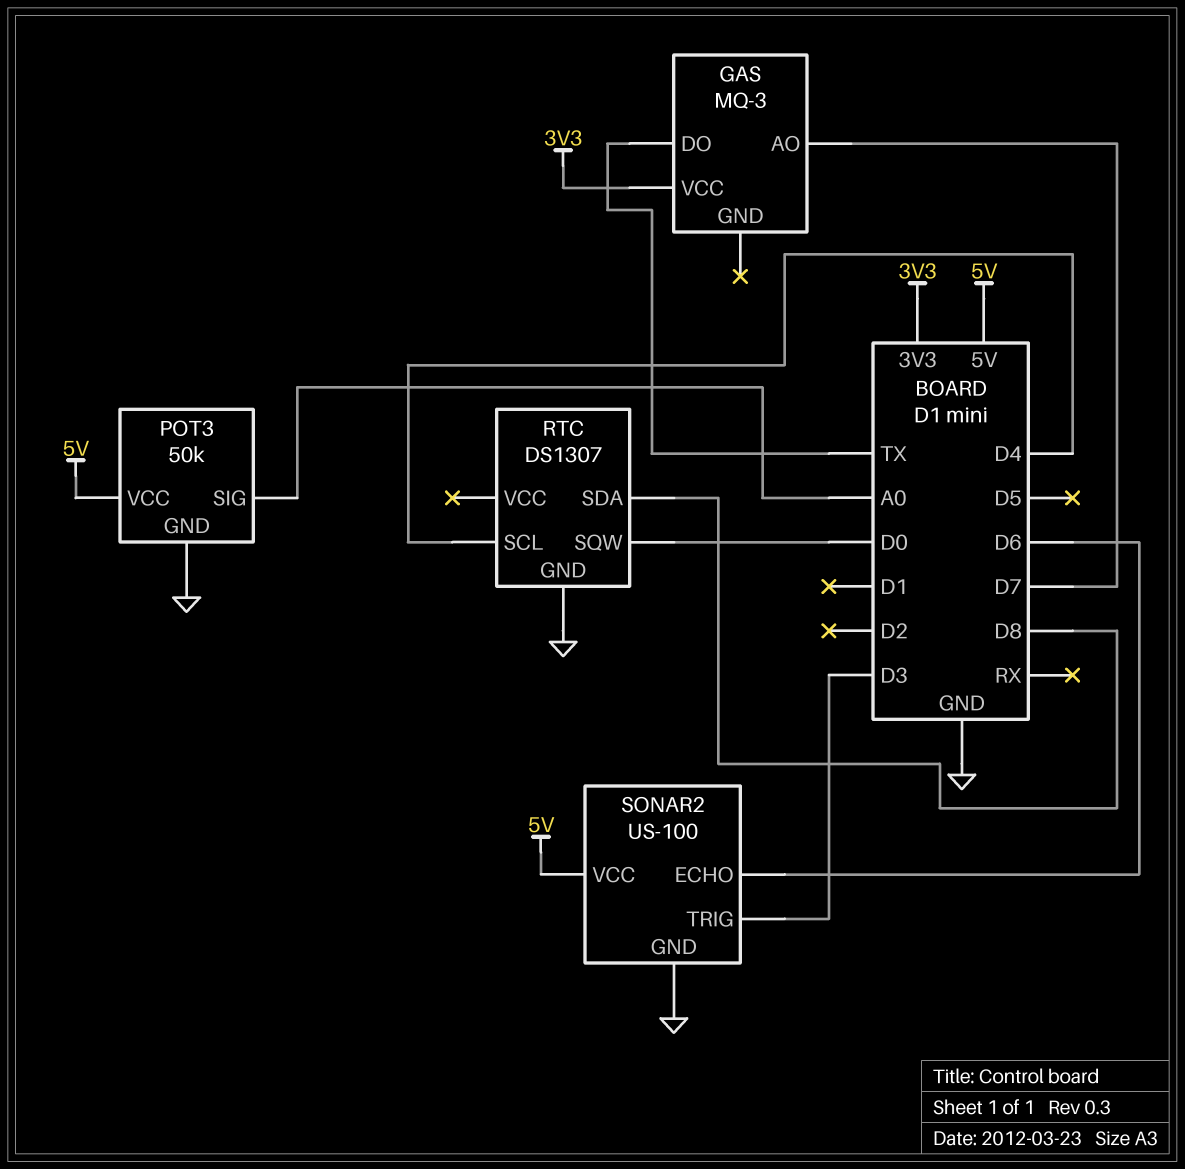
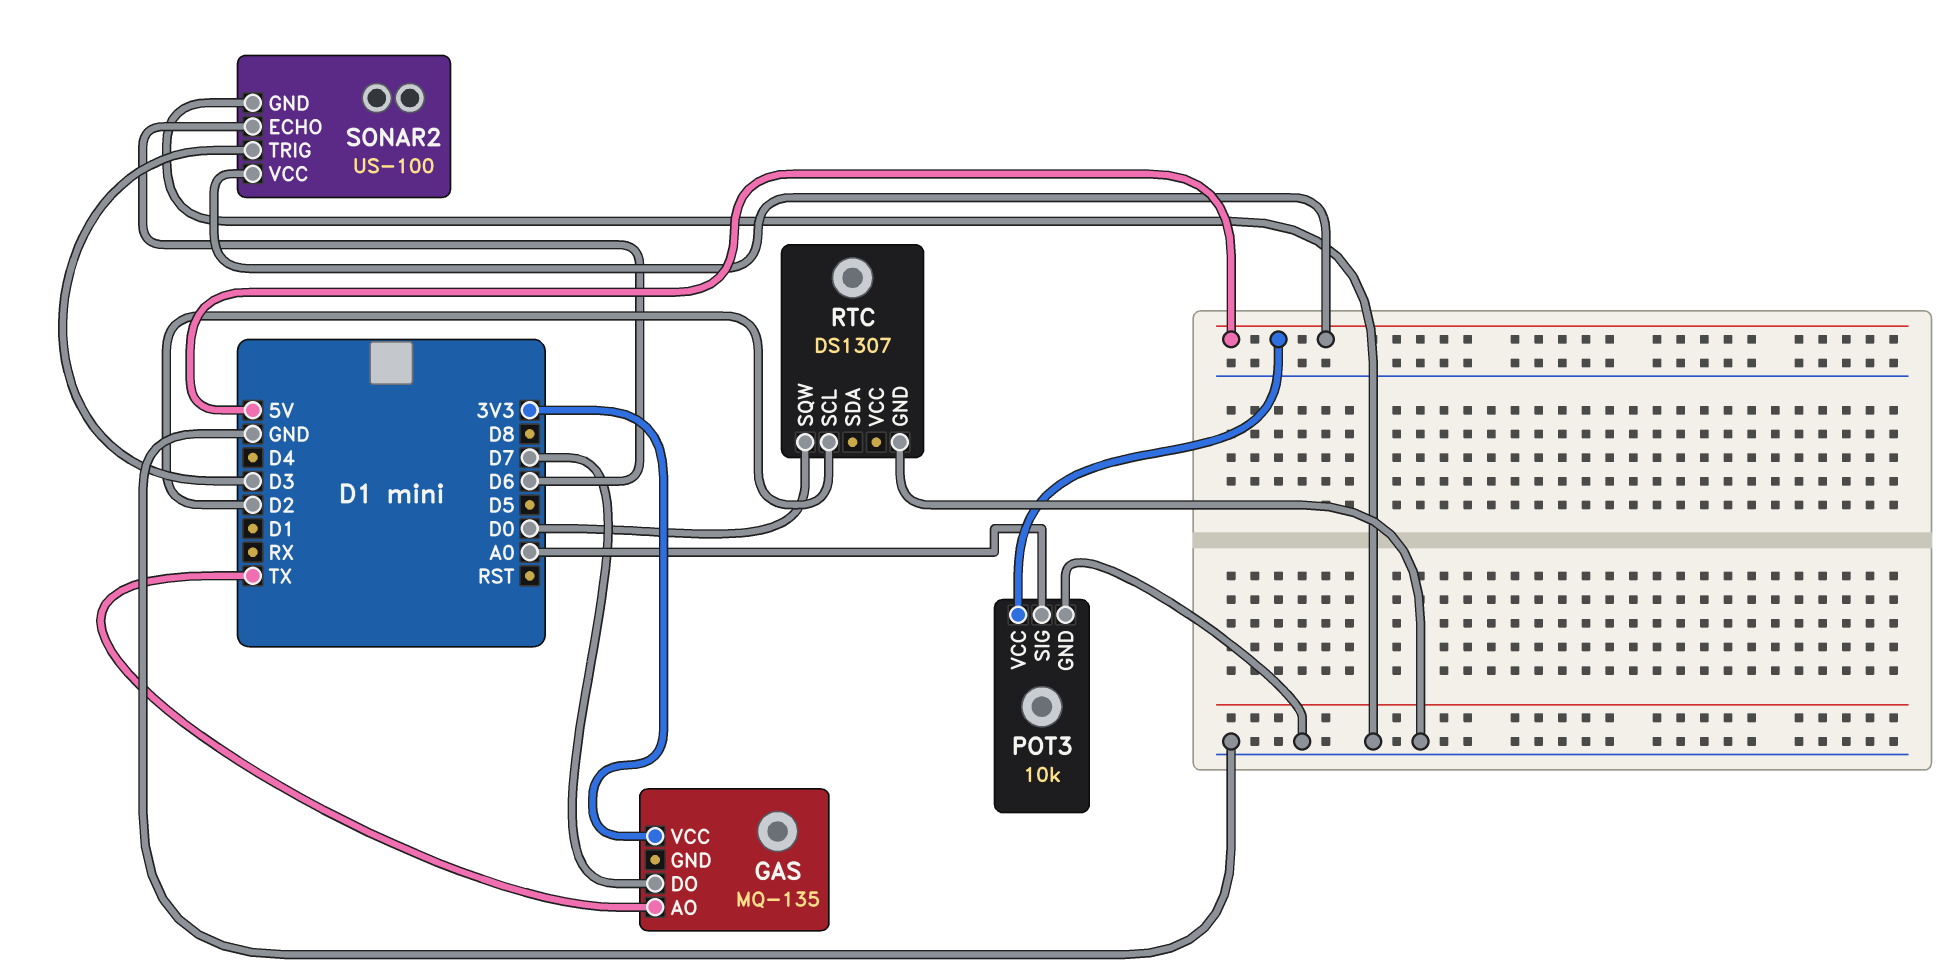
GAS: MQ-3 -> MQ-135
GAS pin AO: D7 -> TX
GAS pin DO: TX -> D7
POT3: 50k -> 10k
RTC pin SCL: D4 -> D2
RTC pin SDA: D8 -> none

